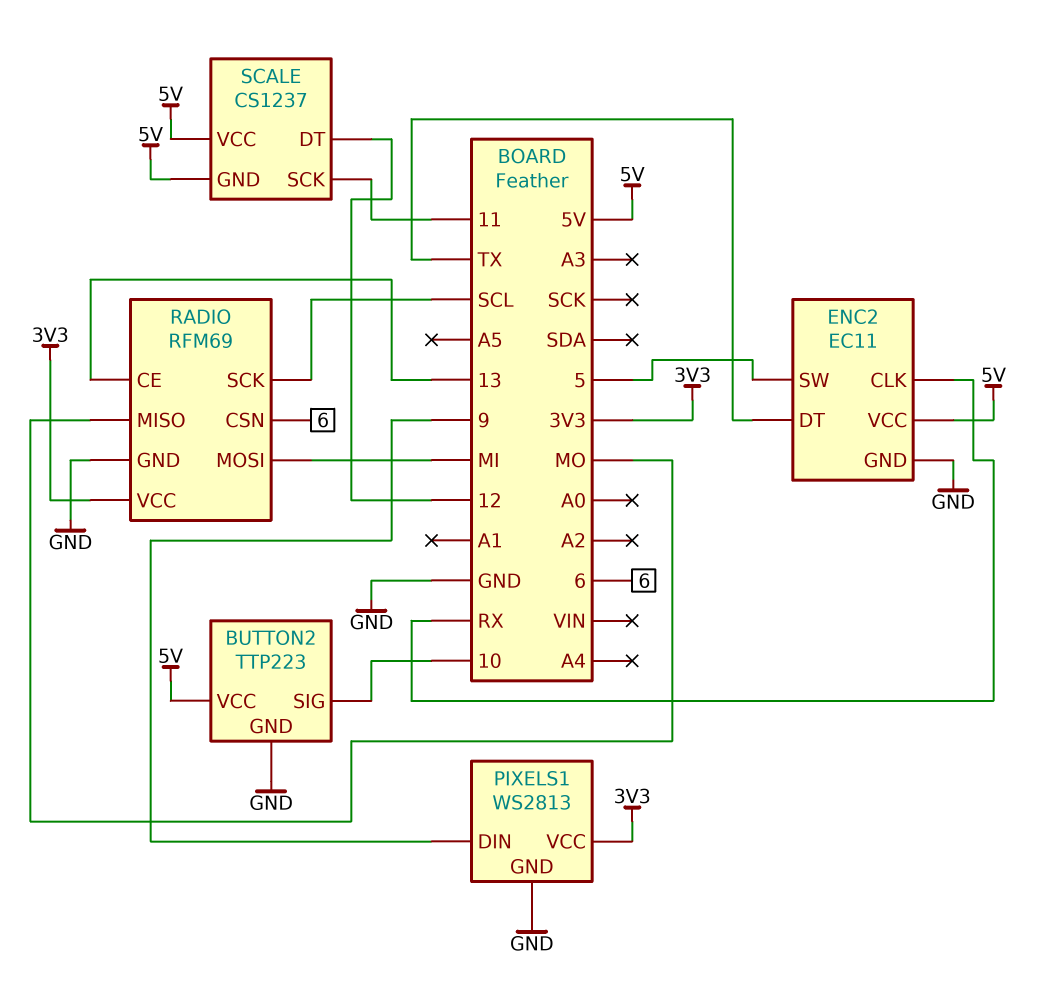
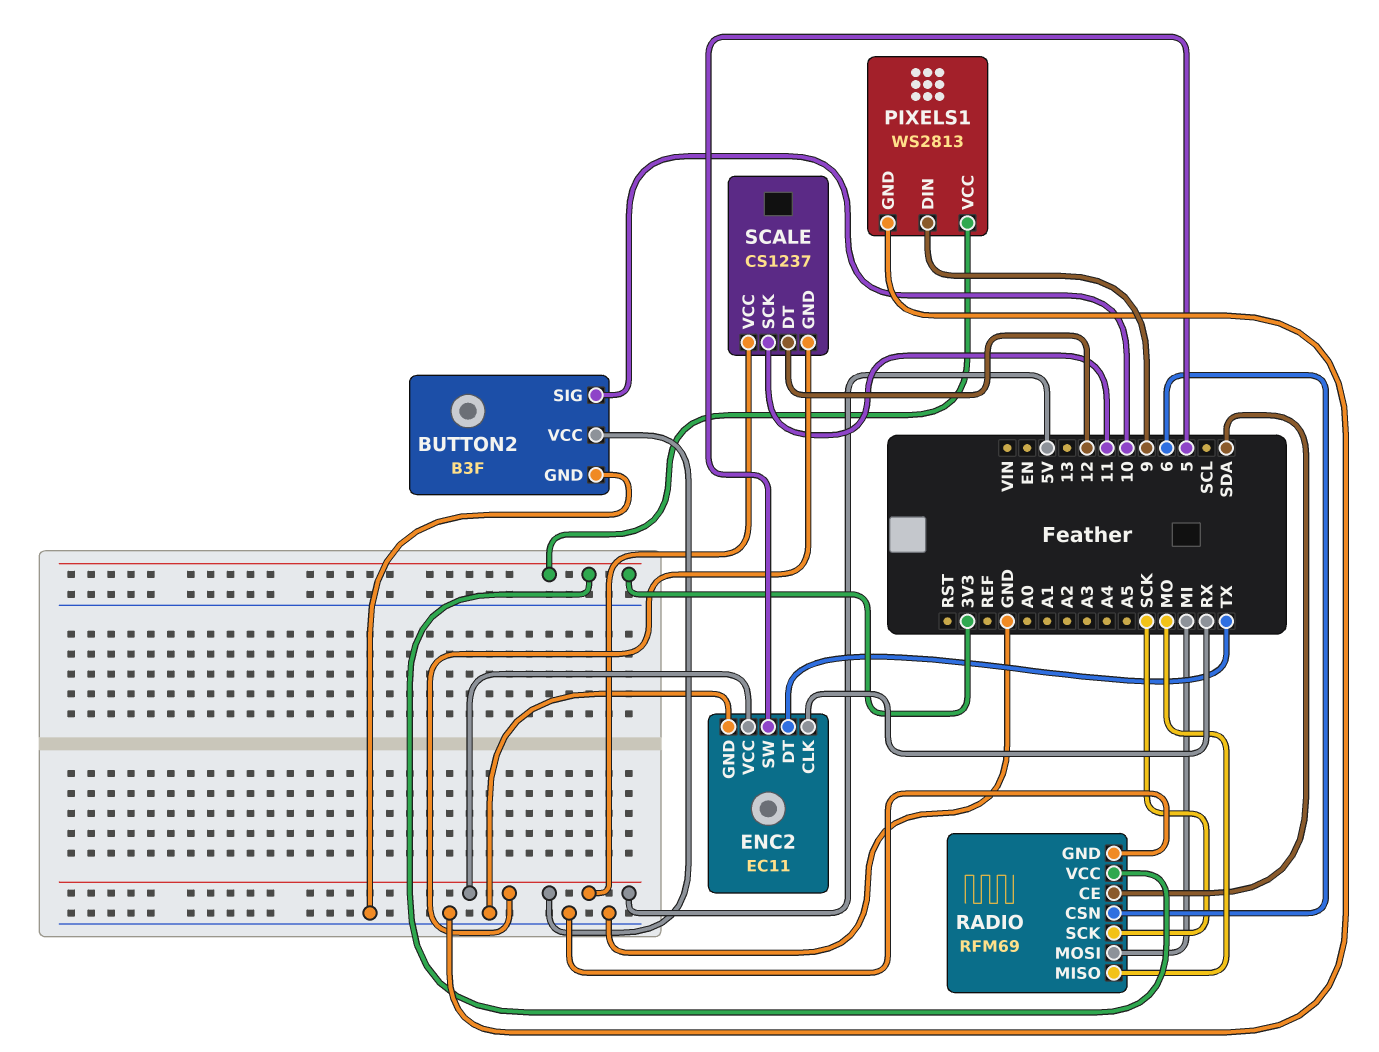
BUTTON2: TTP223 -> B3F
RADIO pin CE: 13 -> SDA
RADIO pin SCK: SCL -> SCK

